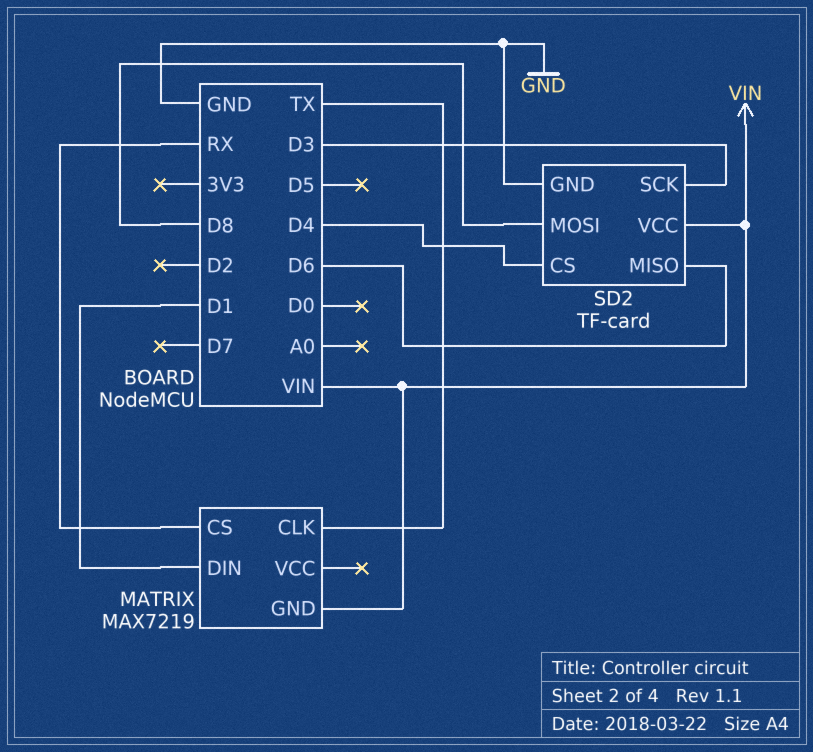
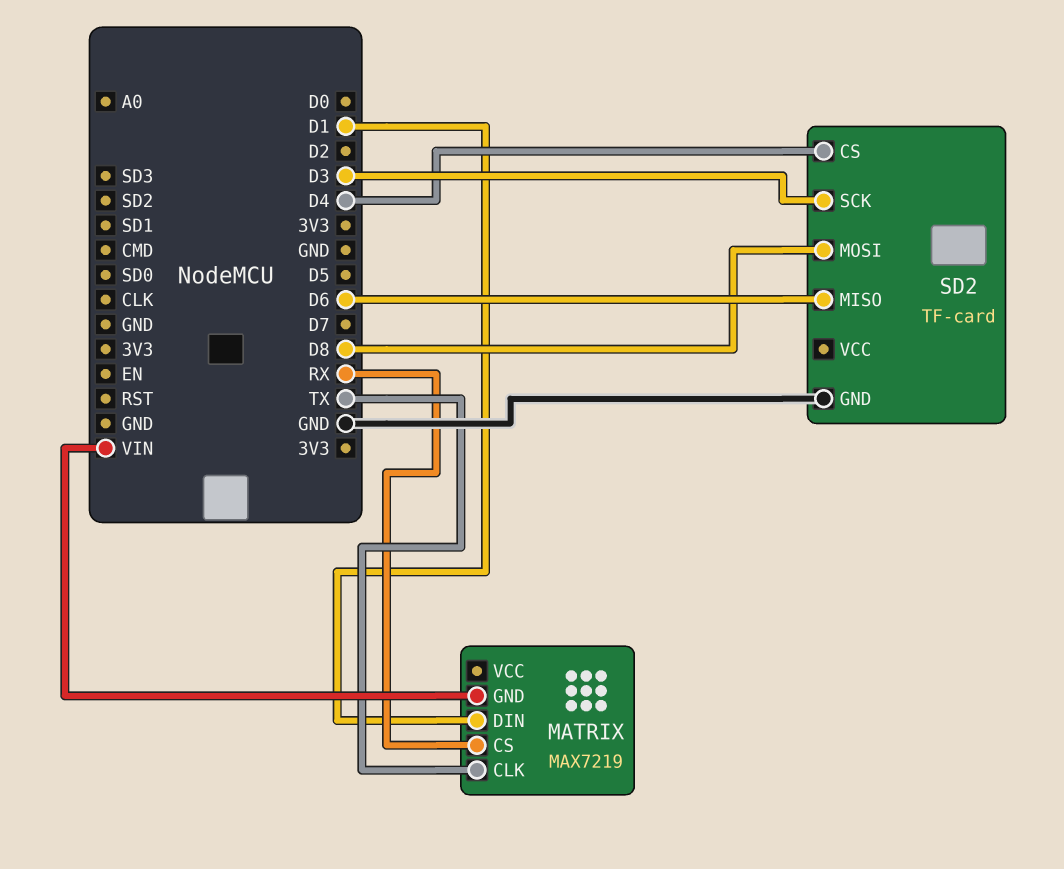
SD2 pin VCC: VIN -> none

